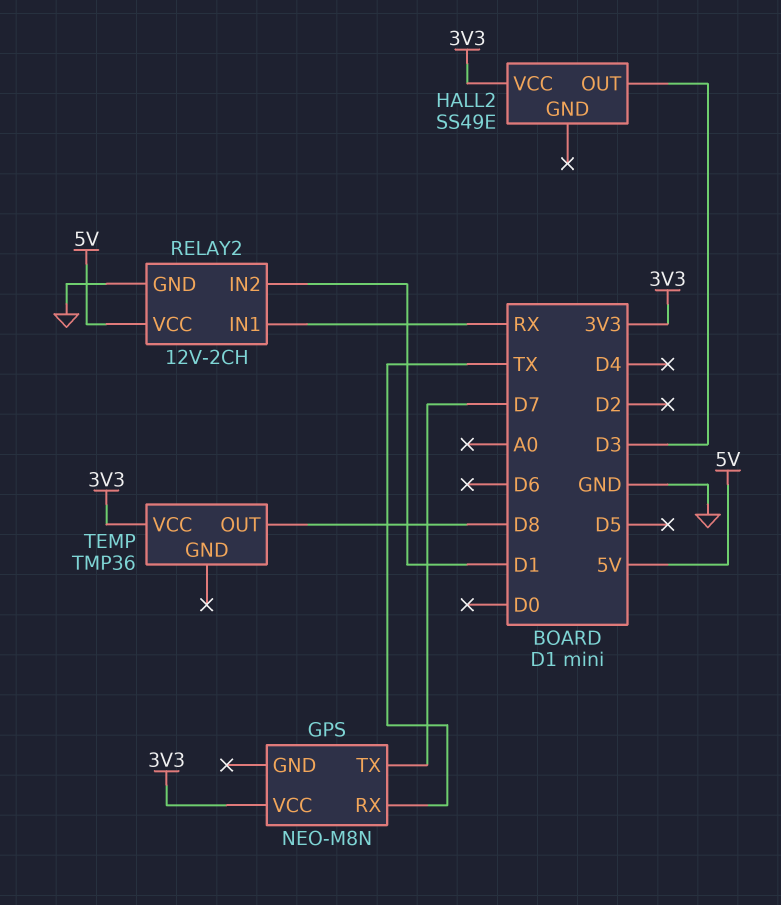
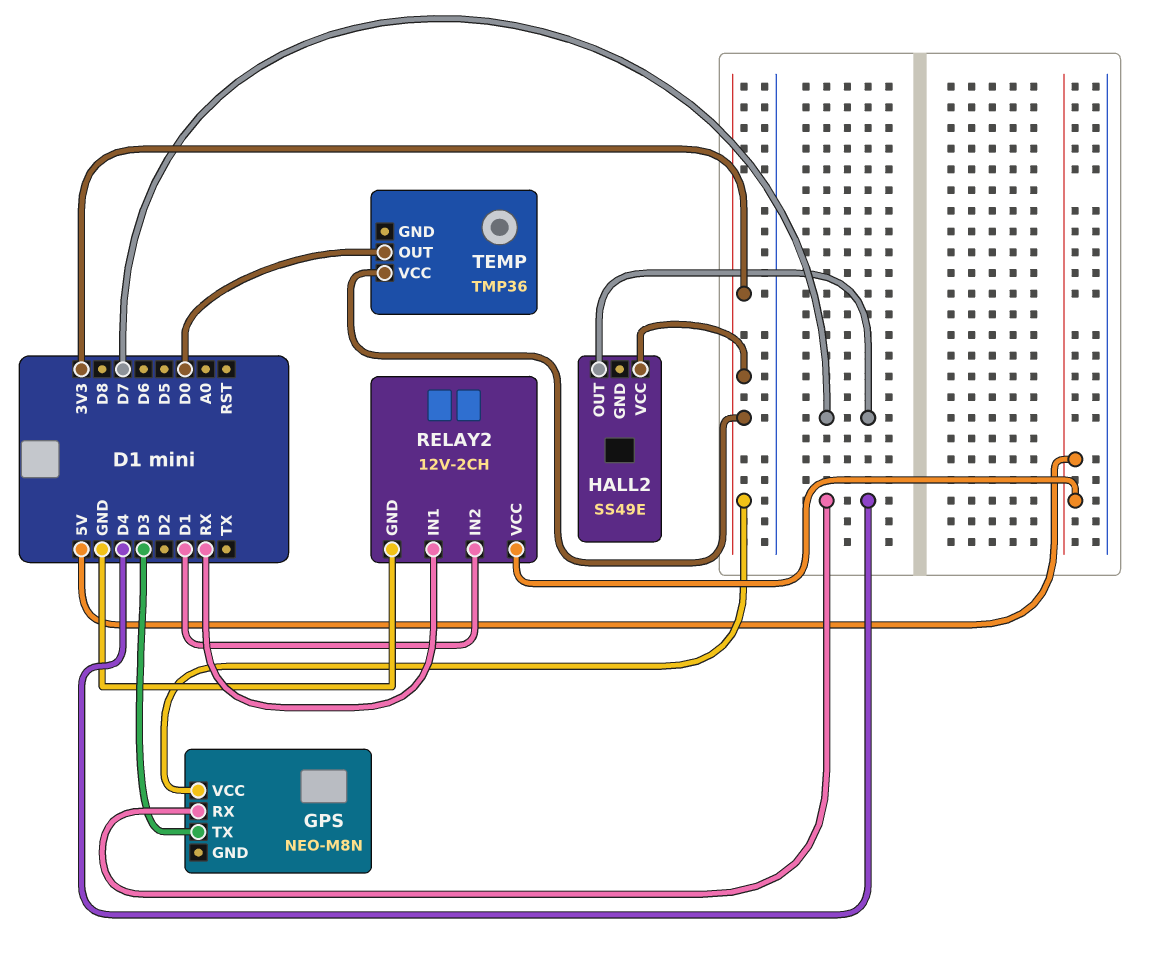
GPS pin RX: TX -> D4
GPS pin TX: D7 -> D3
HALL2 pin OUT: D3 -> D7
TEMP pin OUT: D8 -> D0

